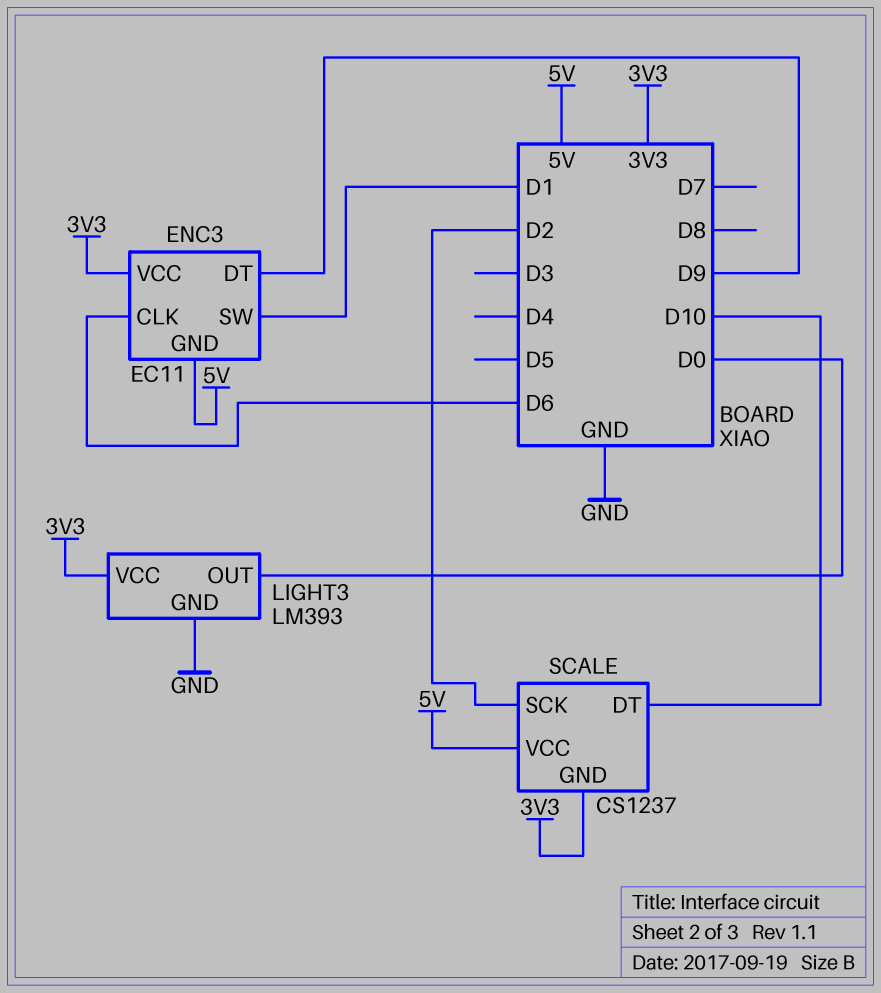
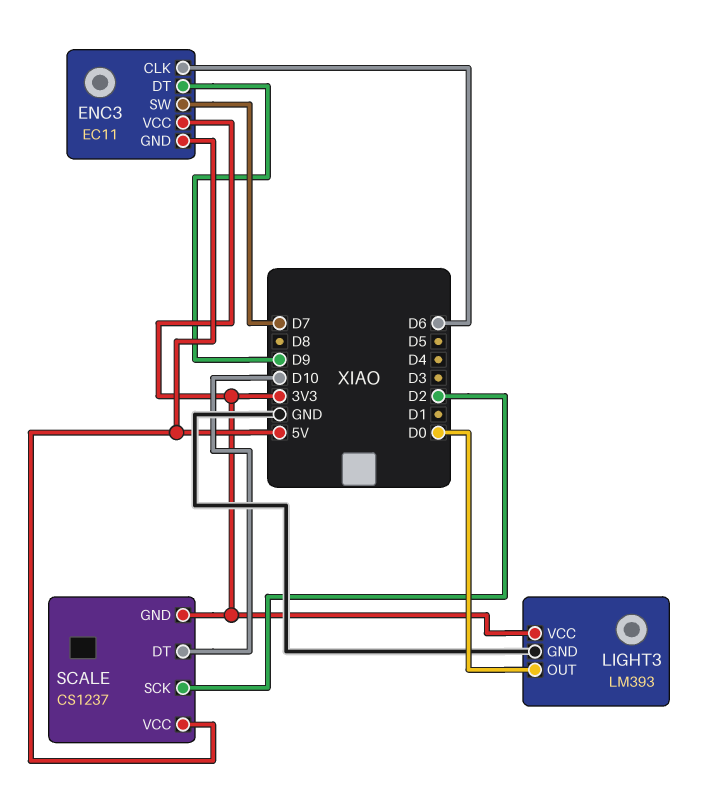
ENC3 pin SW: D1 -> D7

